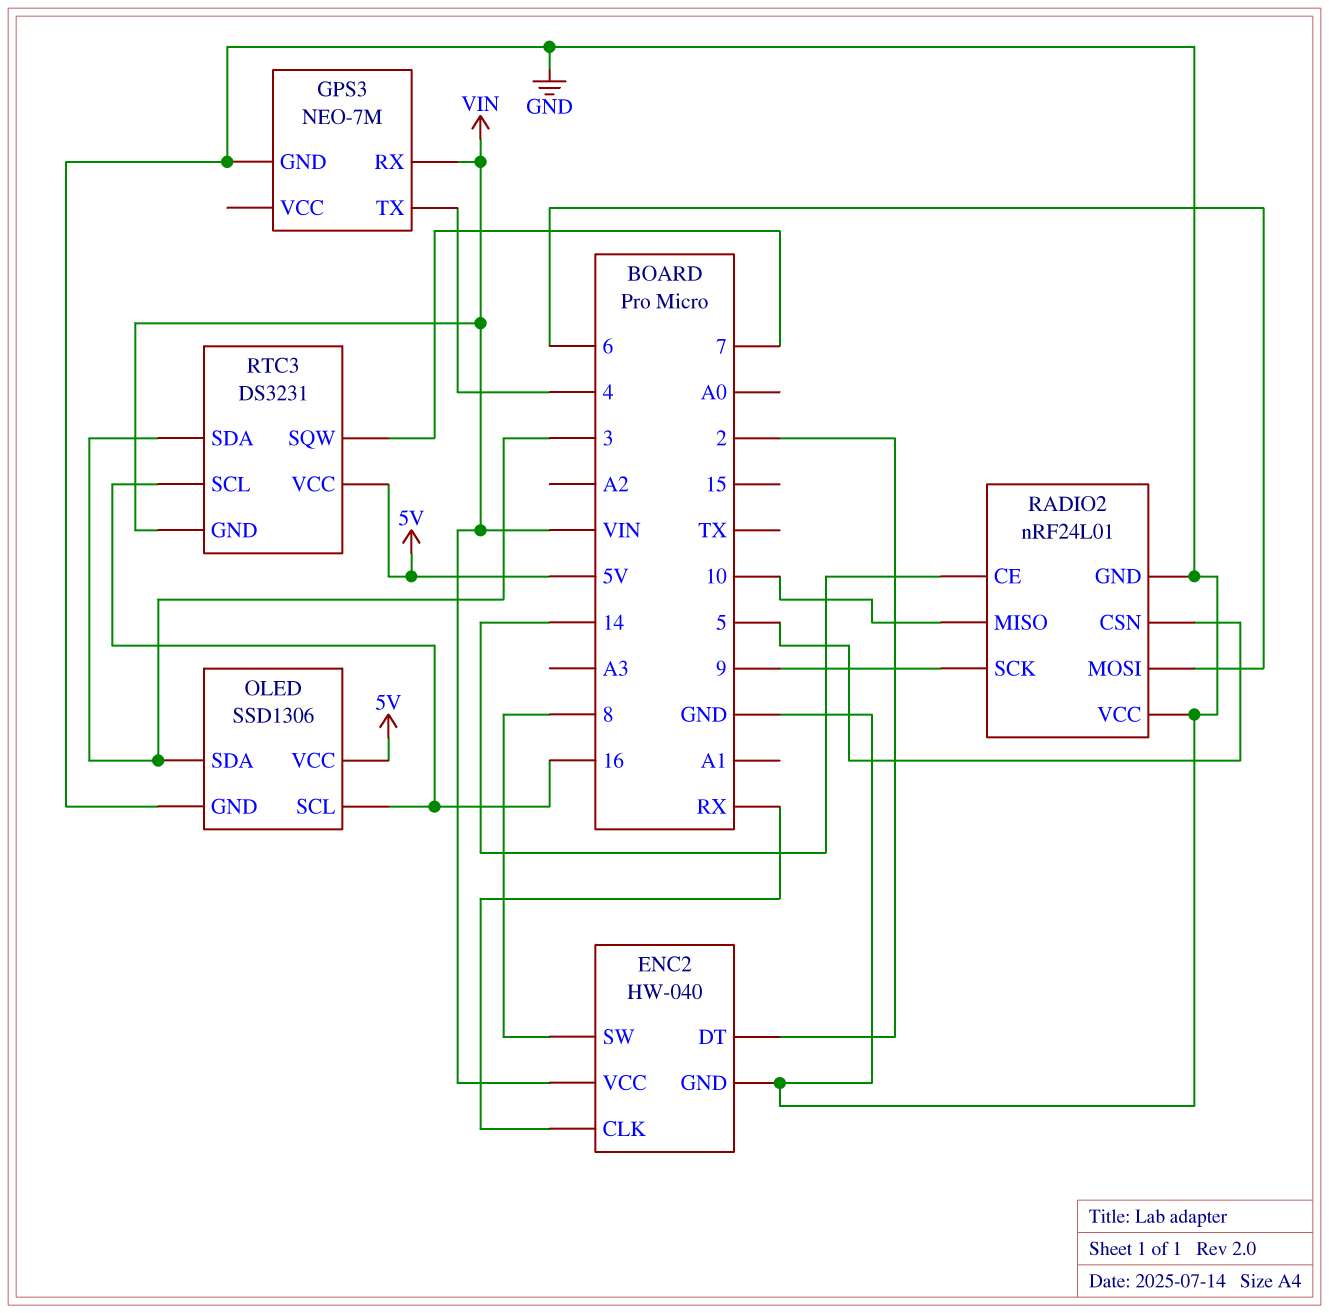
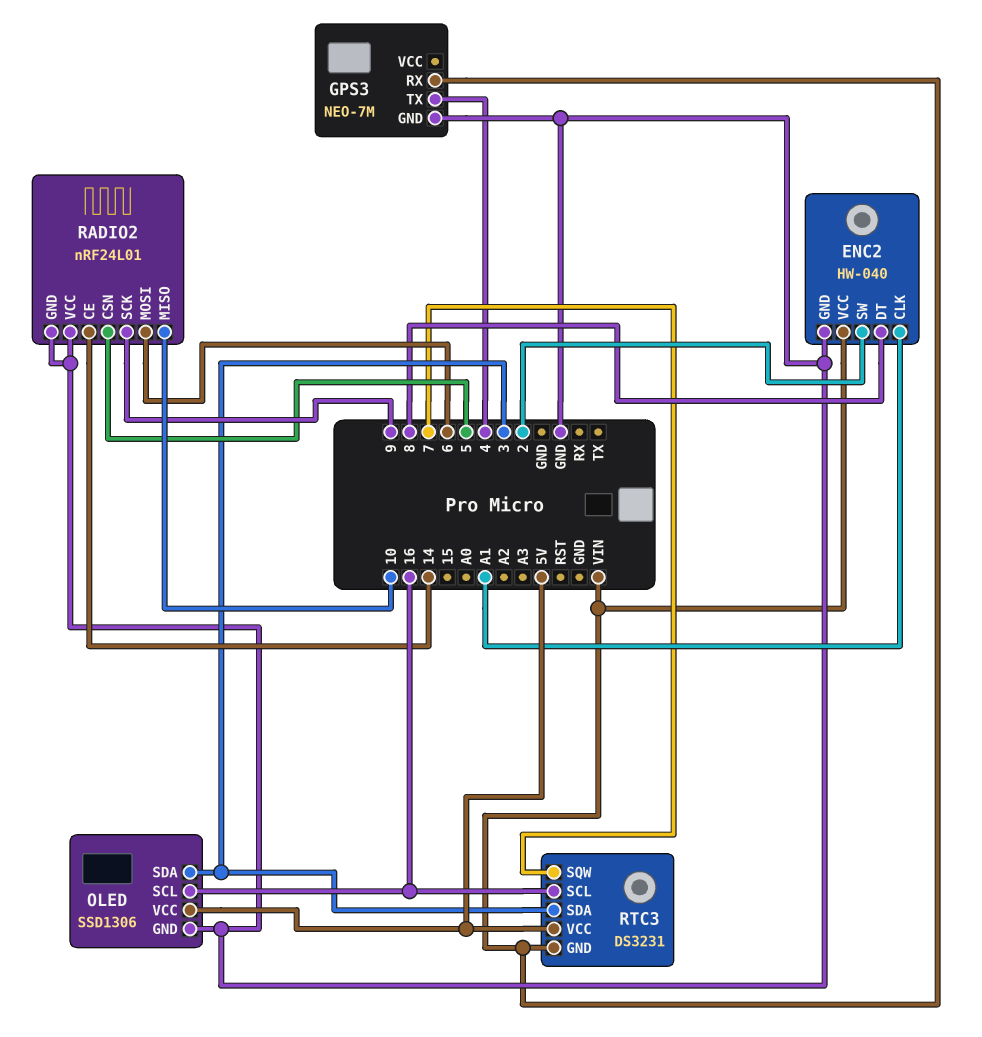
ENC2 pin CLK: RX -> A1
ENC2 pin DT: 2 -> 8
ENC2 pin SW: 8 -> 2

